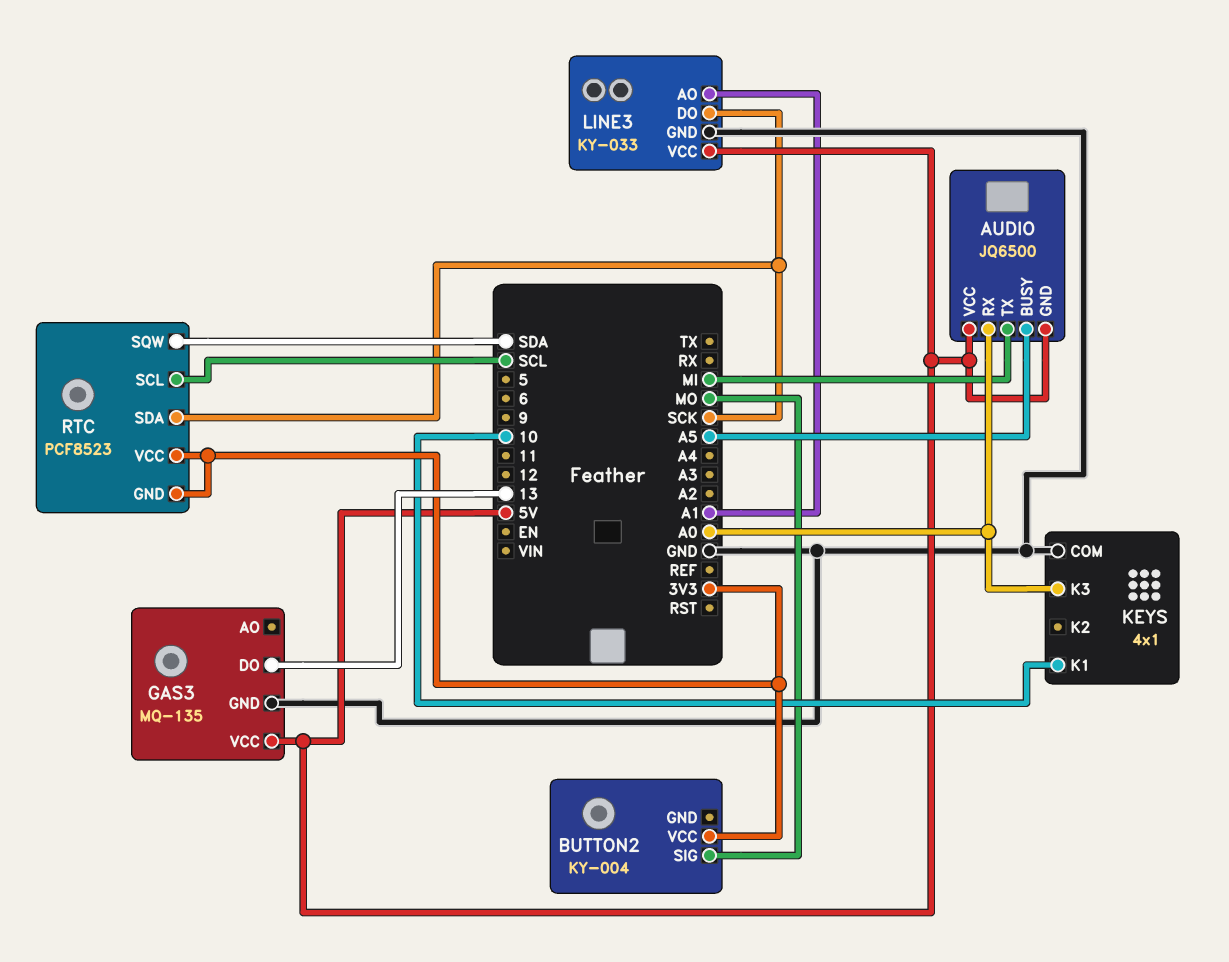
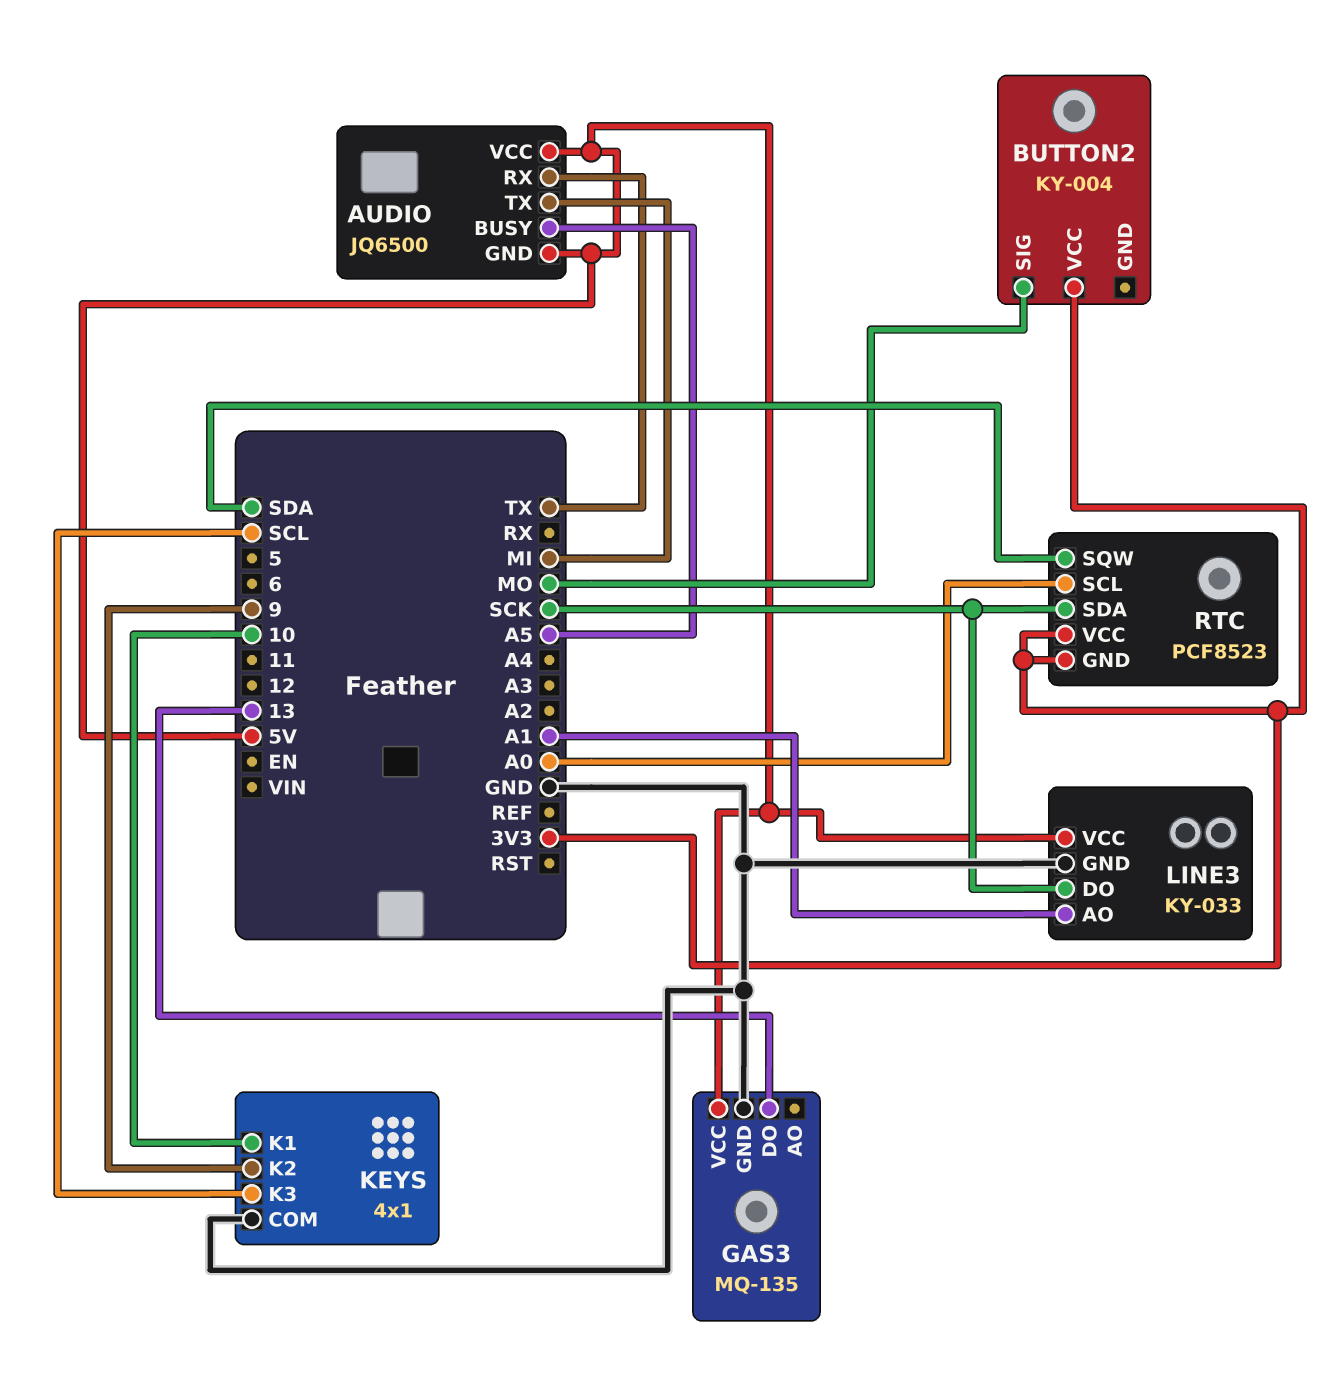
AUDIO pin RX: A0 -> TX
KEYS pin K2: none -> 9
KEYS pin K3: A0 -> SCL
RTC pin SCL: SCL -> A0

